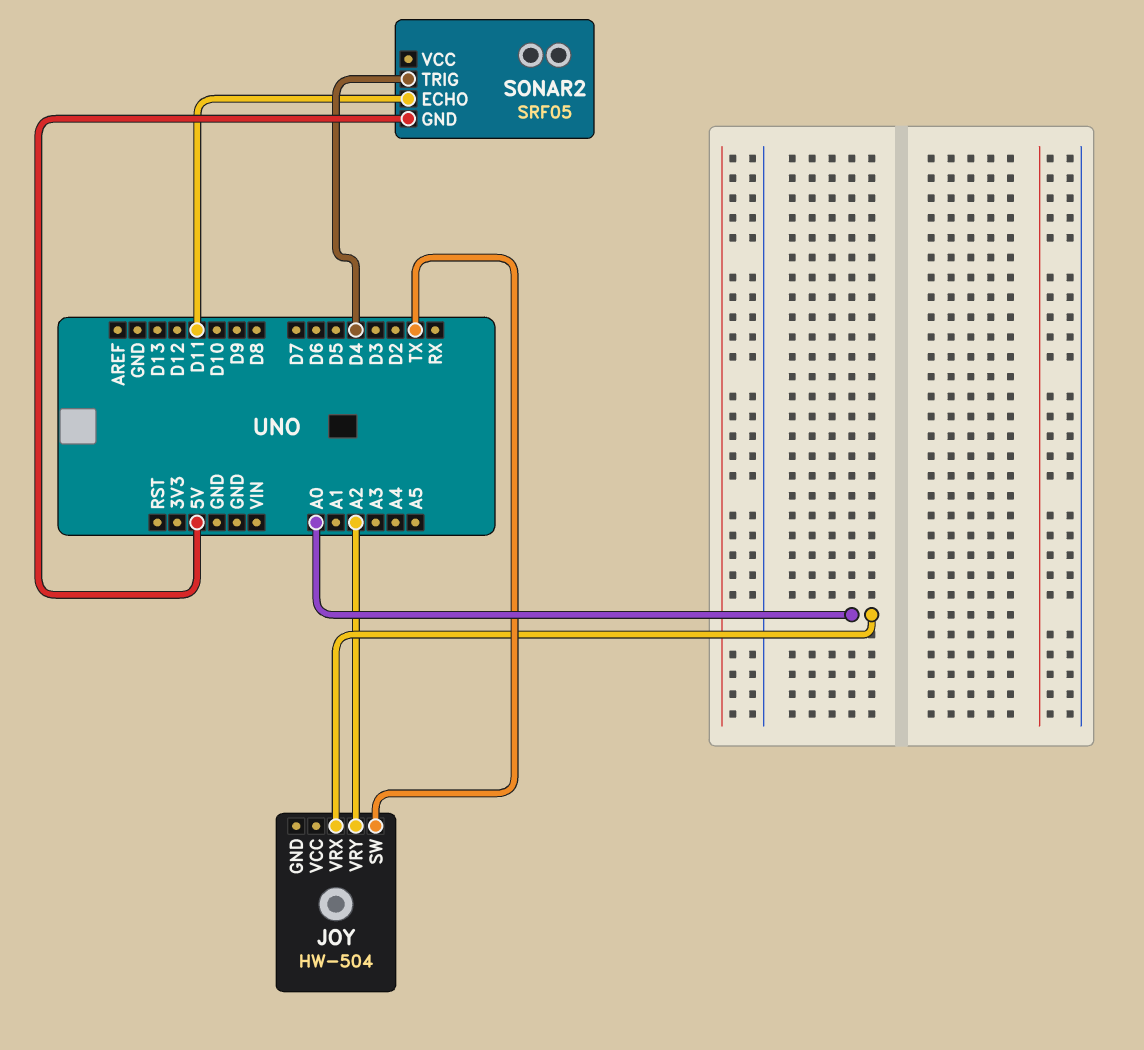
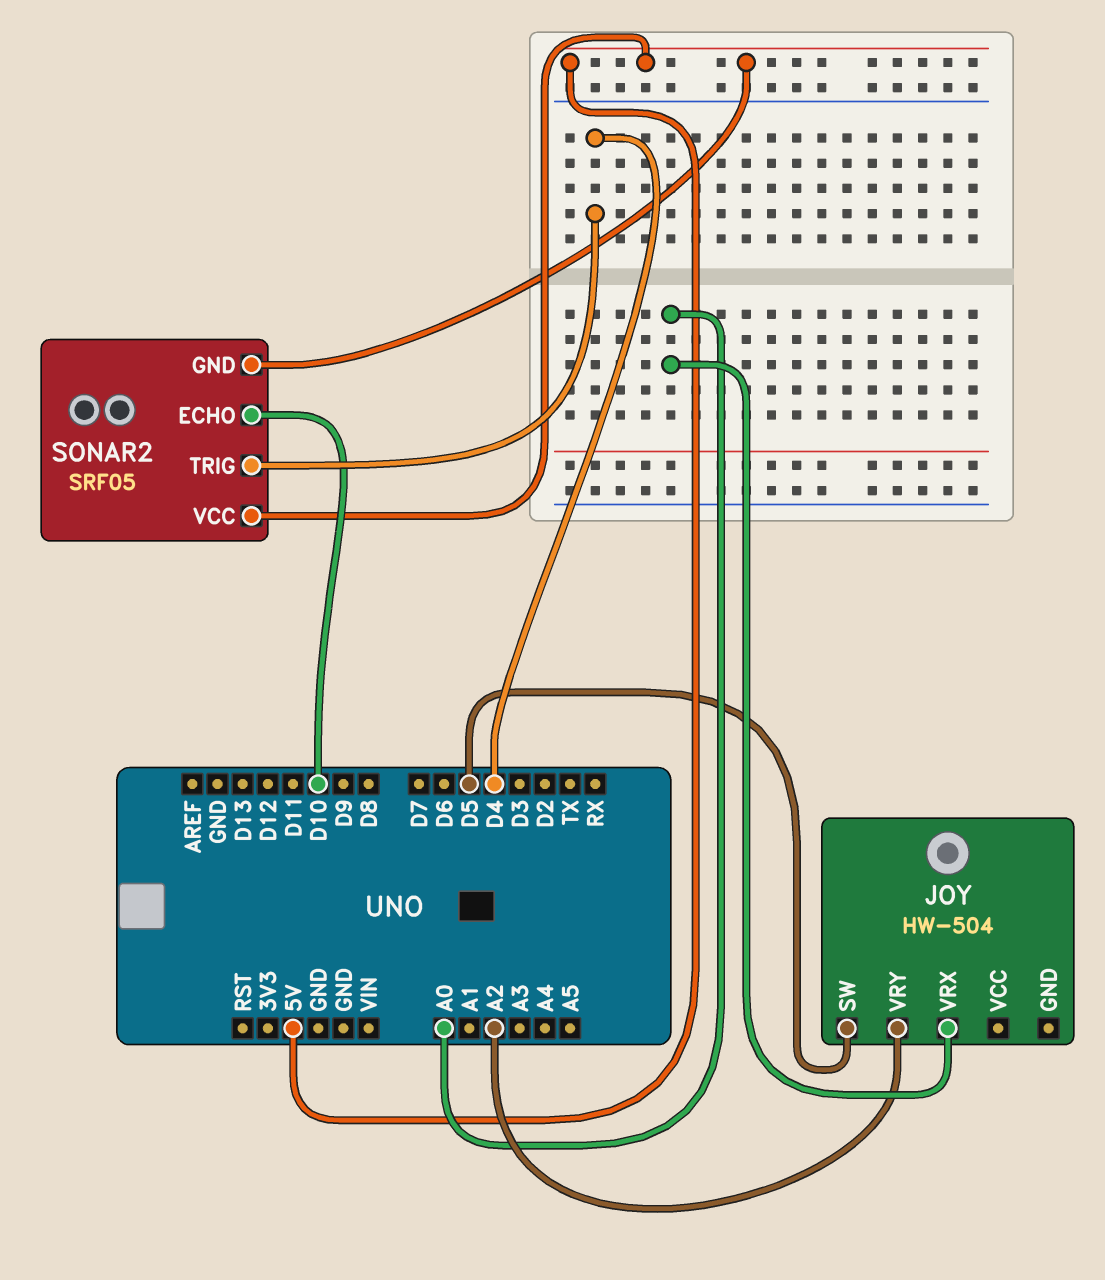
JOY pin SW: TX -> D5
SONAR2 pin ECHO: D11 -> D10
SONAR2 pin VCC: none -> 5V

